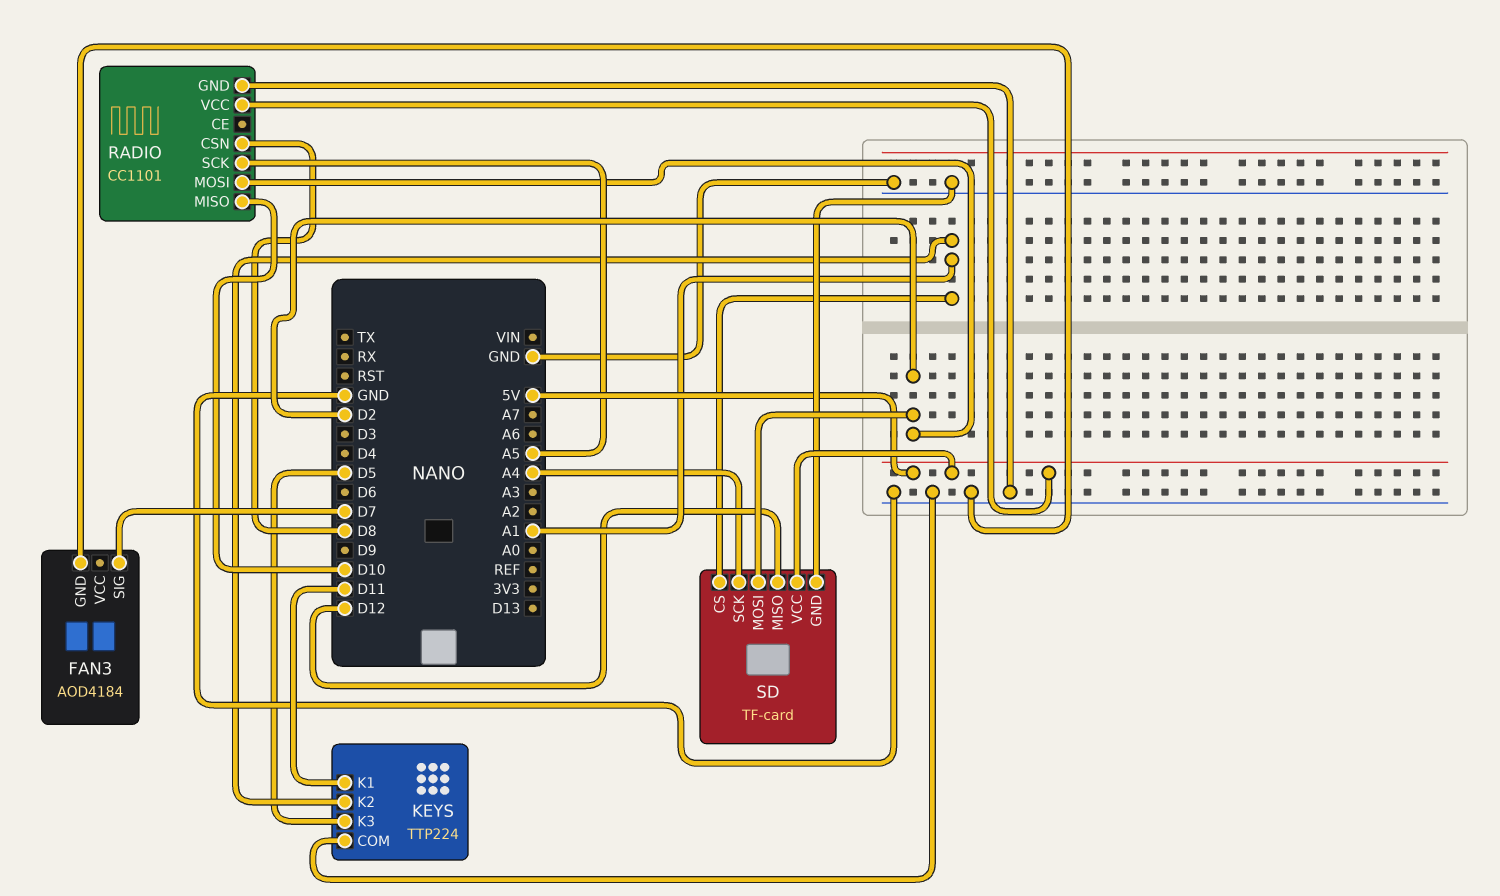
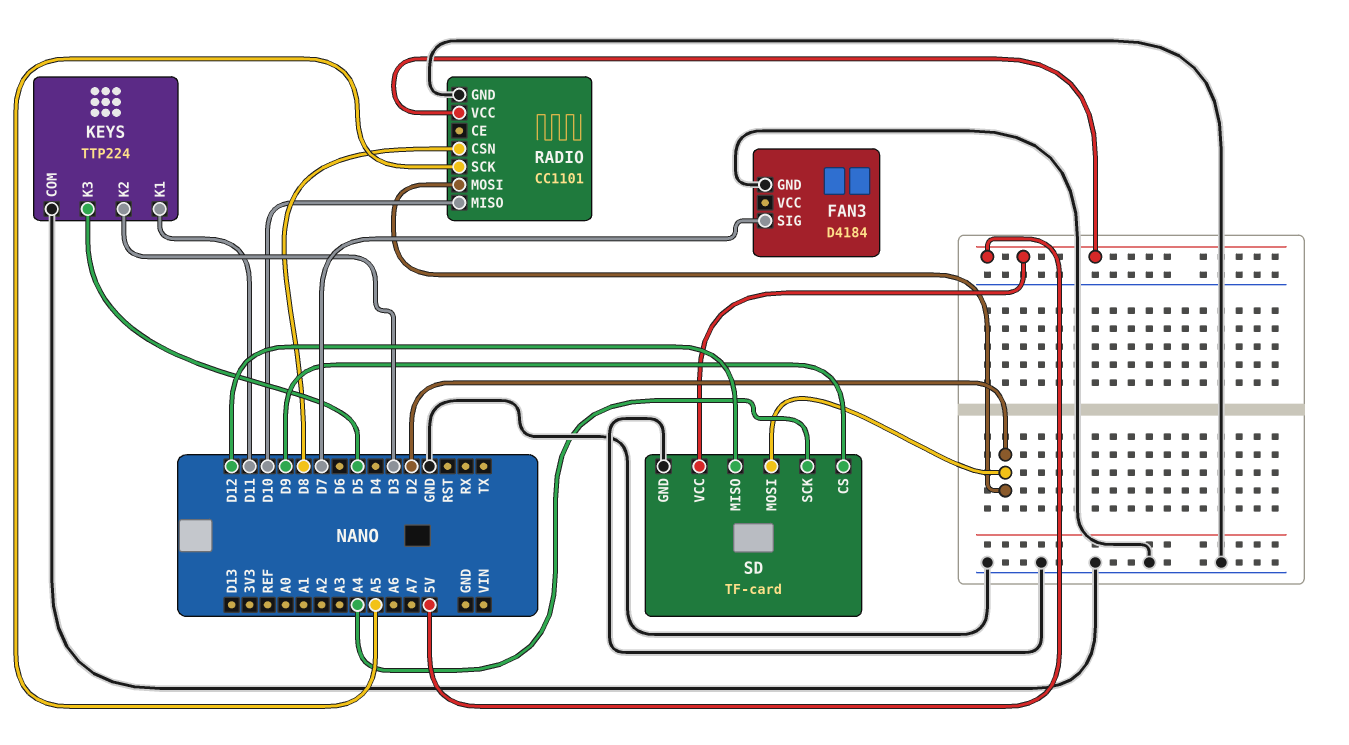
FAN3: AOD4184 -> D4184
KEYS pin K2: A1 -> D3
SD pin CS: A1 -> D9

